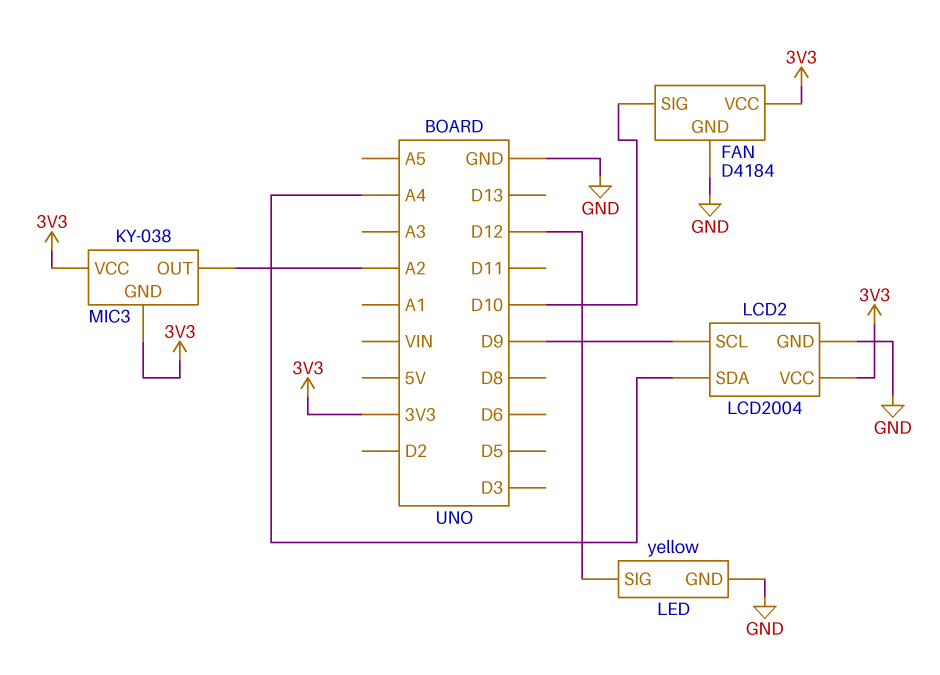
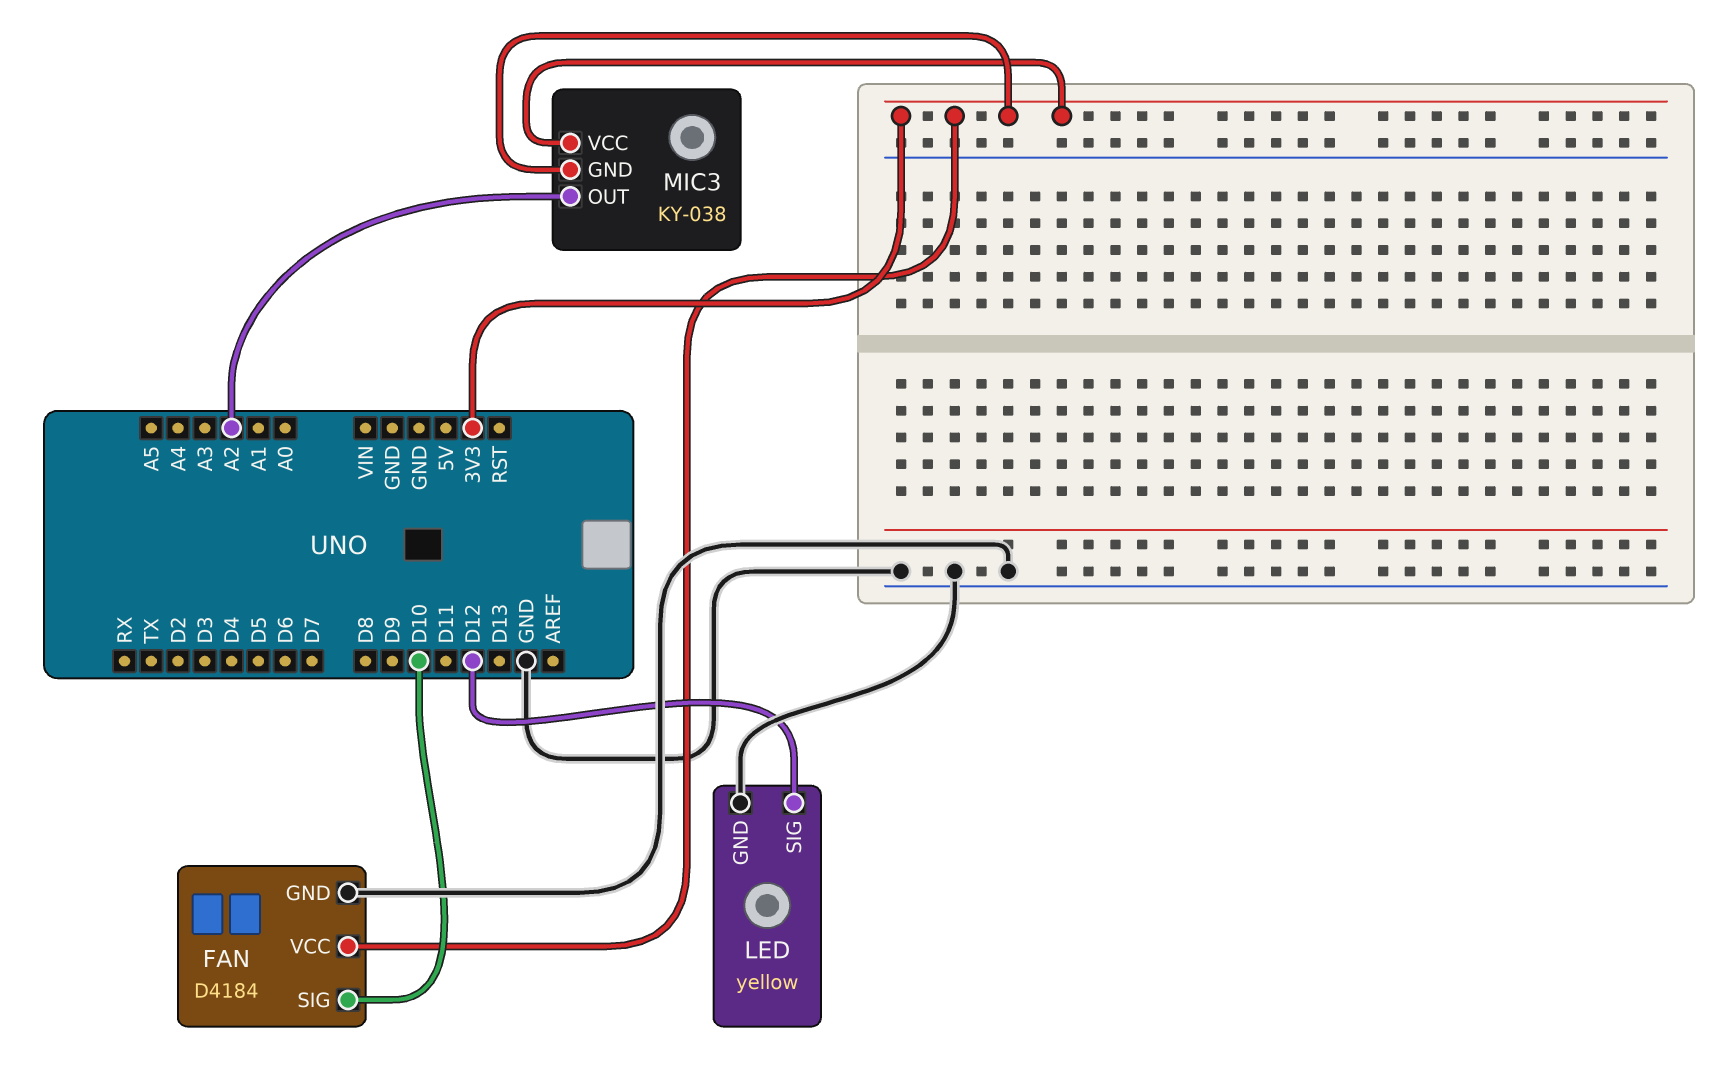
LCD2: LCD2004 -> none
LCD2 pin GND: GND -> none
LCD2 pin SCL: D9 -> none
LCD2 pin SDA: A4 -> none
LCD2 pin VCC: 3V3 -> none

